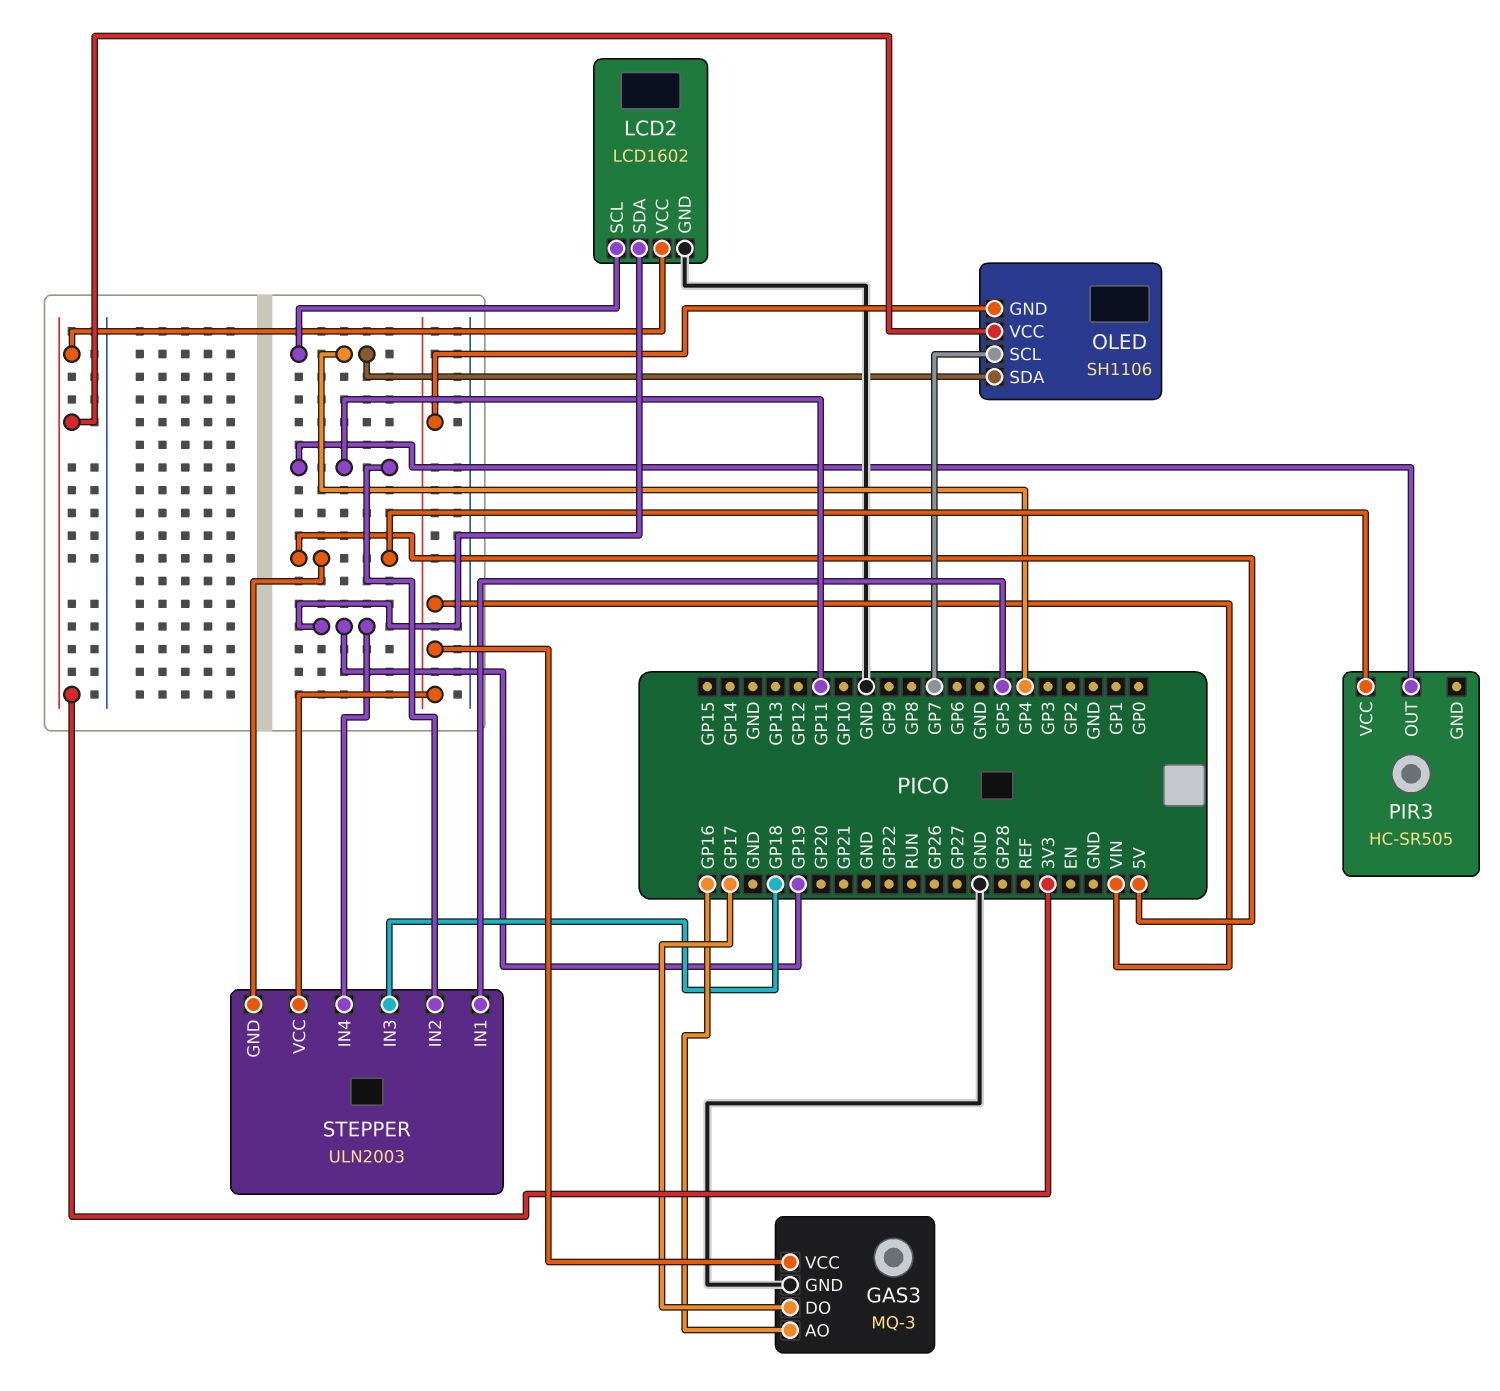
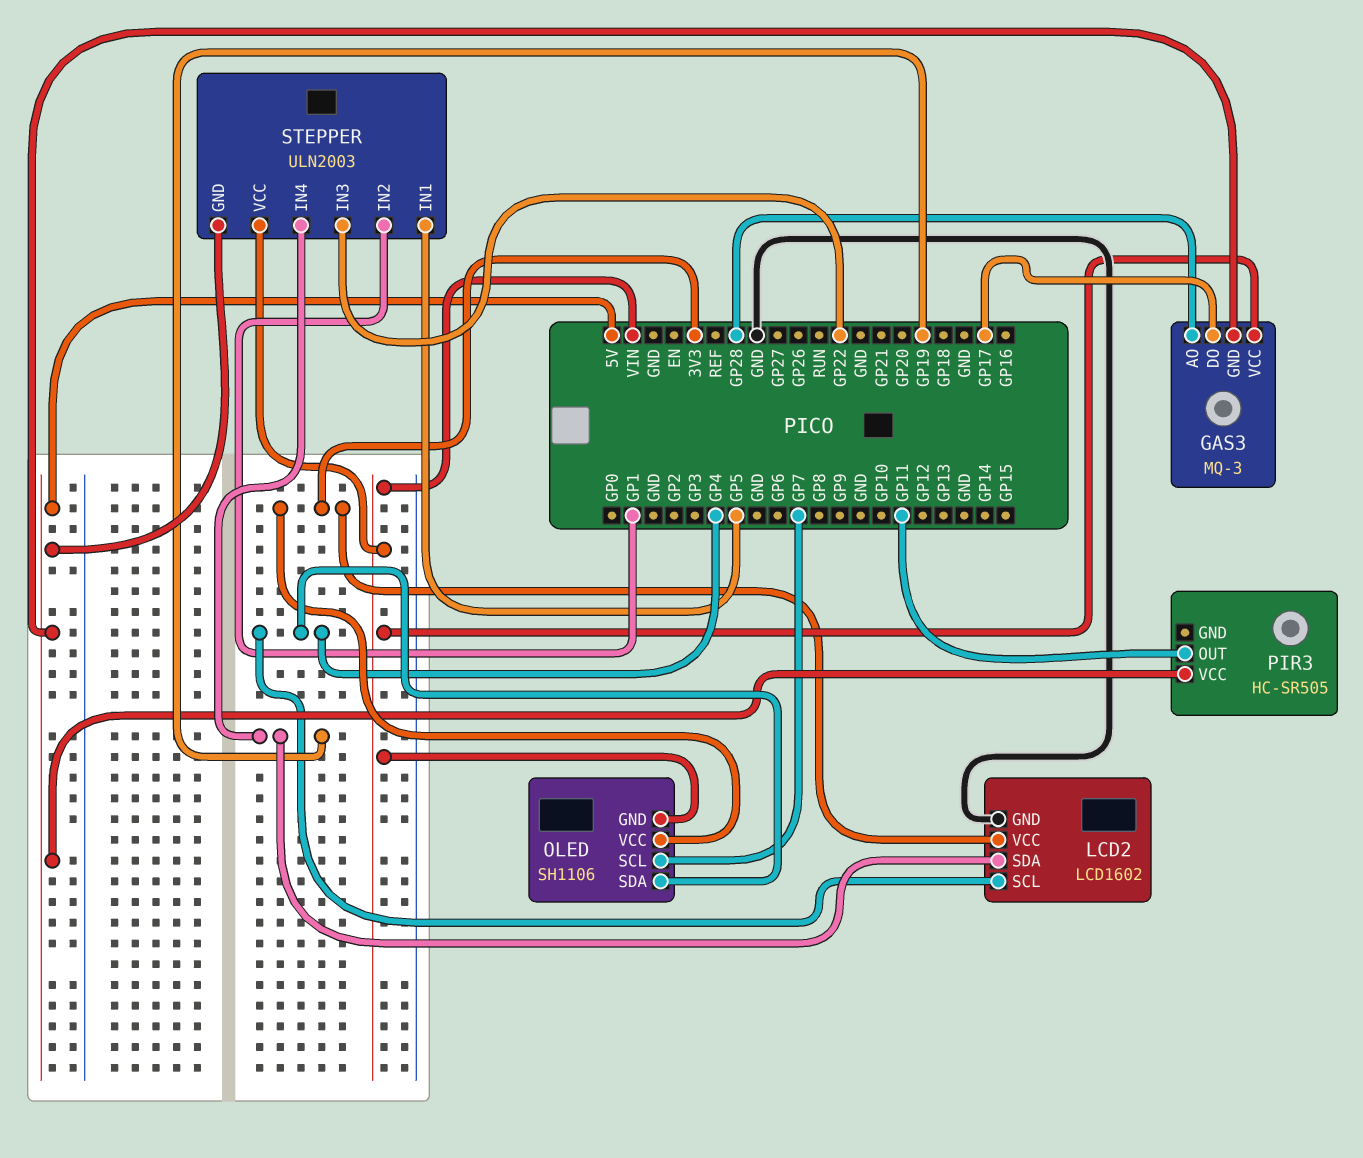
GAS3 pin AO: GP16 -> GP28
GAS3 pin GND: GND -> 5V
STEPPER pin IN2: GP11 -> GP1
STEPPER pin IN3: GP18 -> GP22

